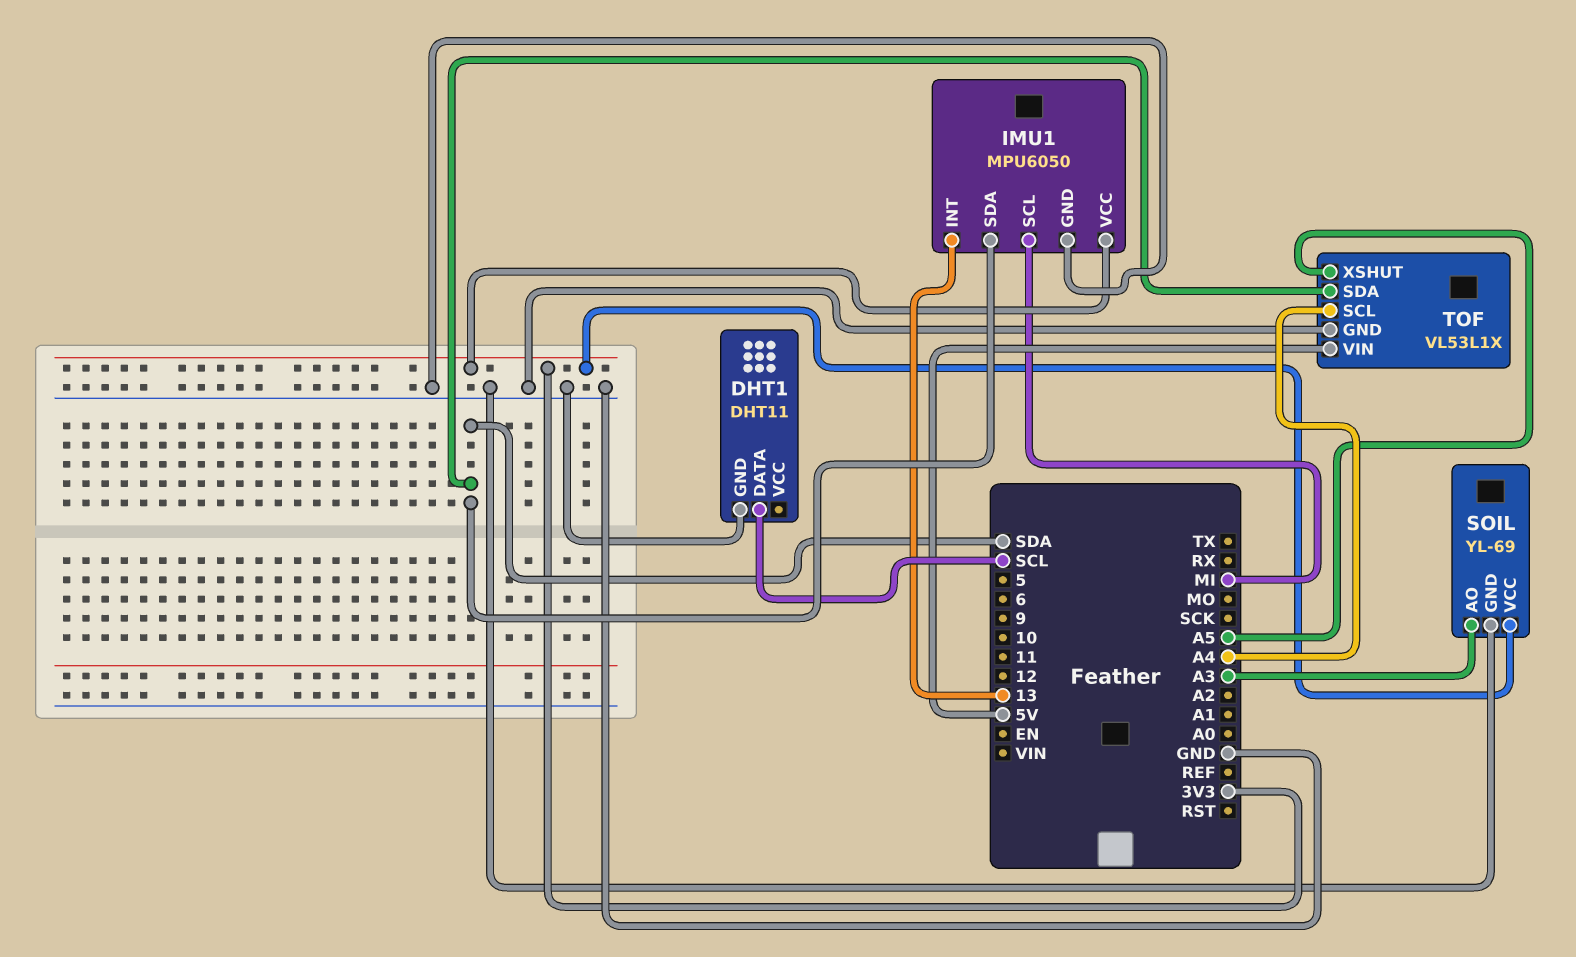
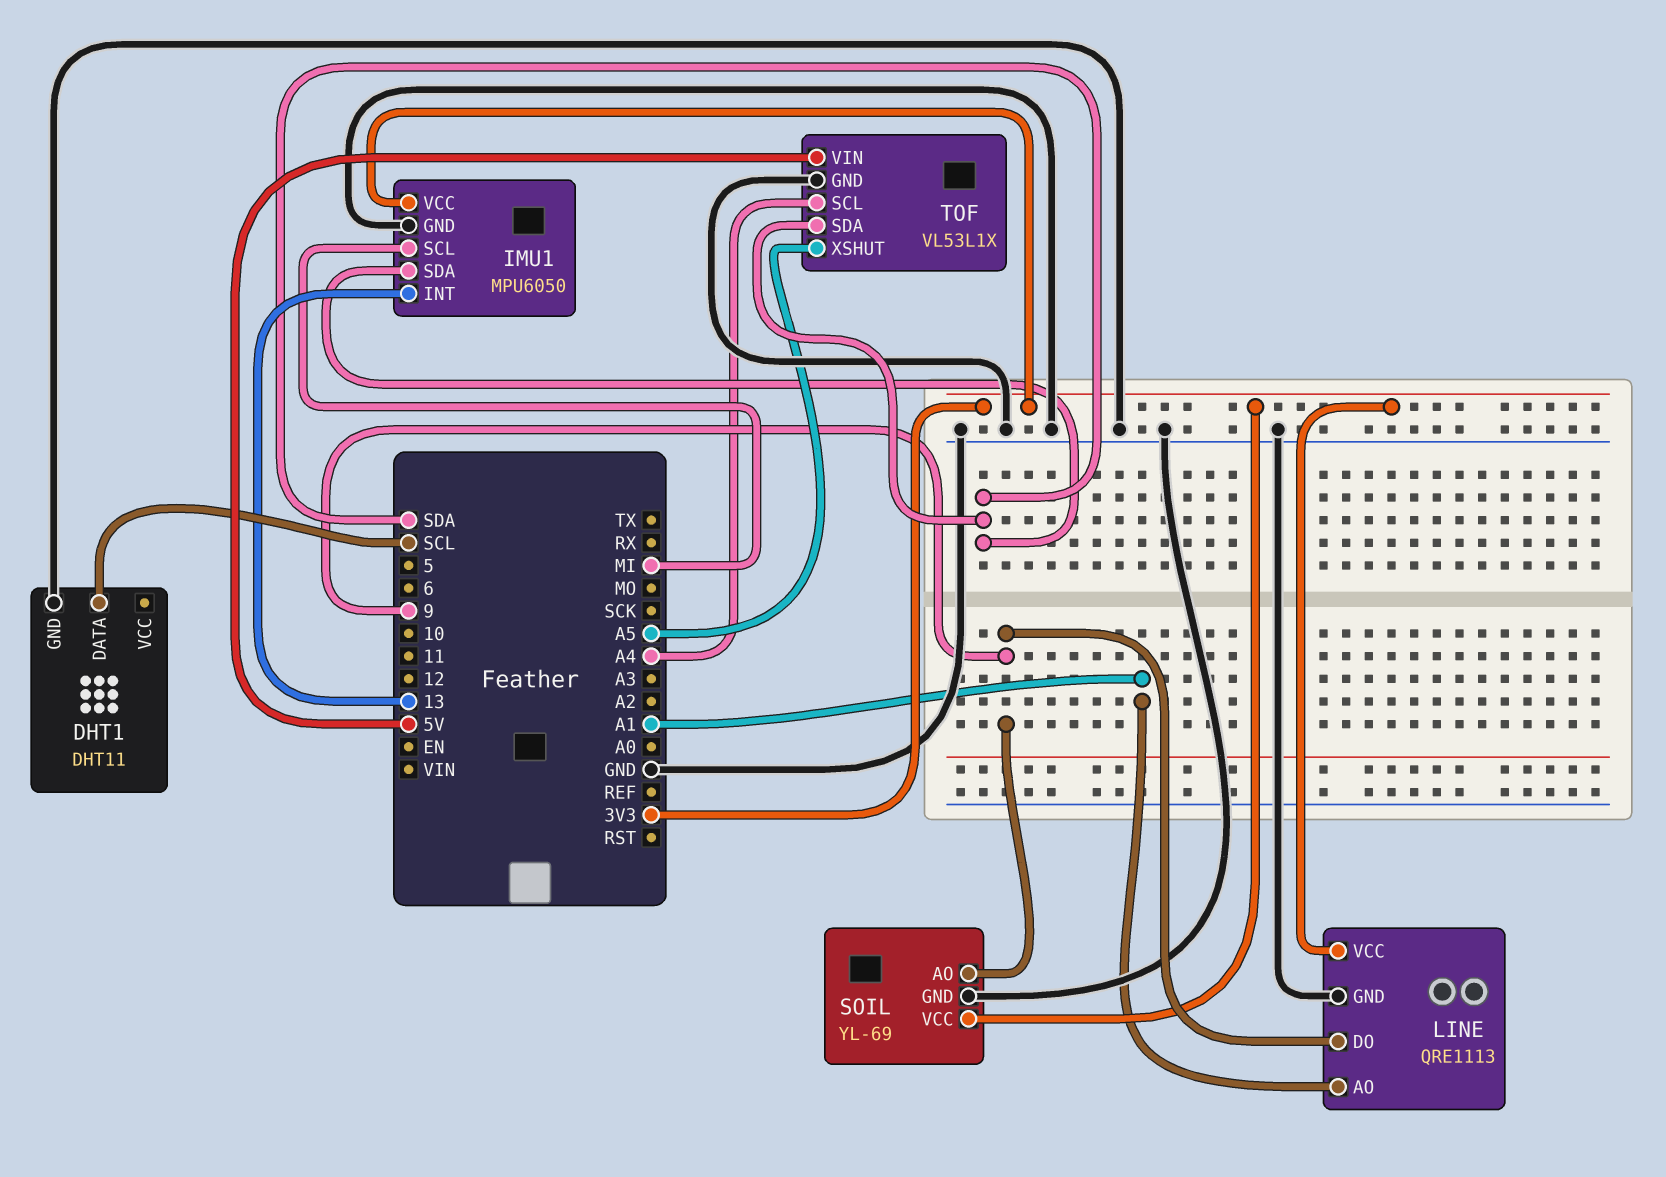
LINE: none -> QRE1113
LINE pin AO: none -> A1
LINE pin DO: none -> 9
LINE pin GND: none -> GND
LINE pin VCC: none -> 3V3
SOIL pin AO: A3 -> 9

